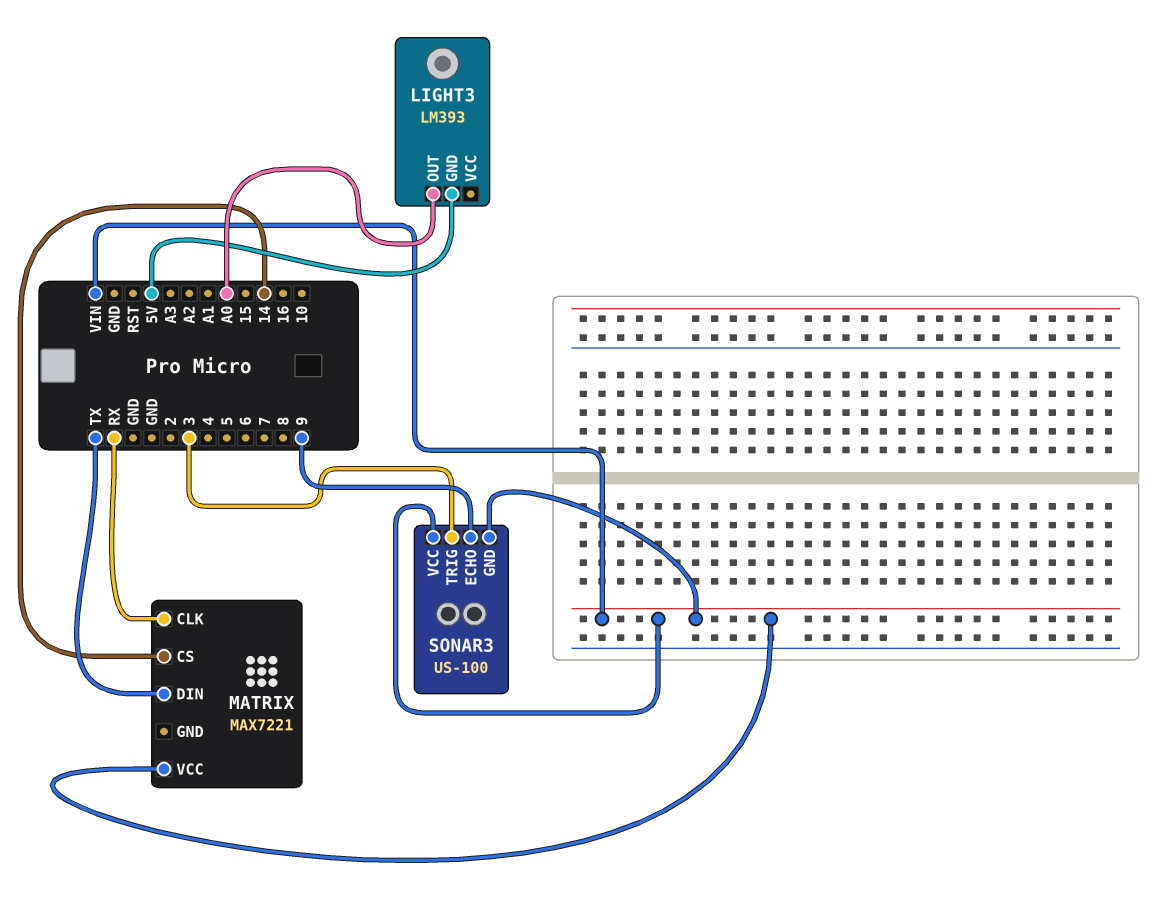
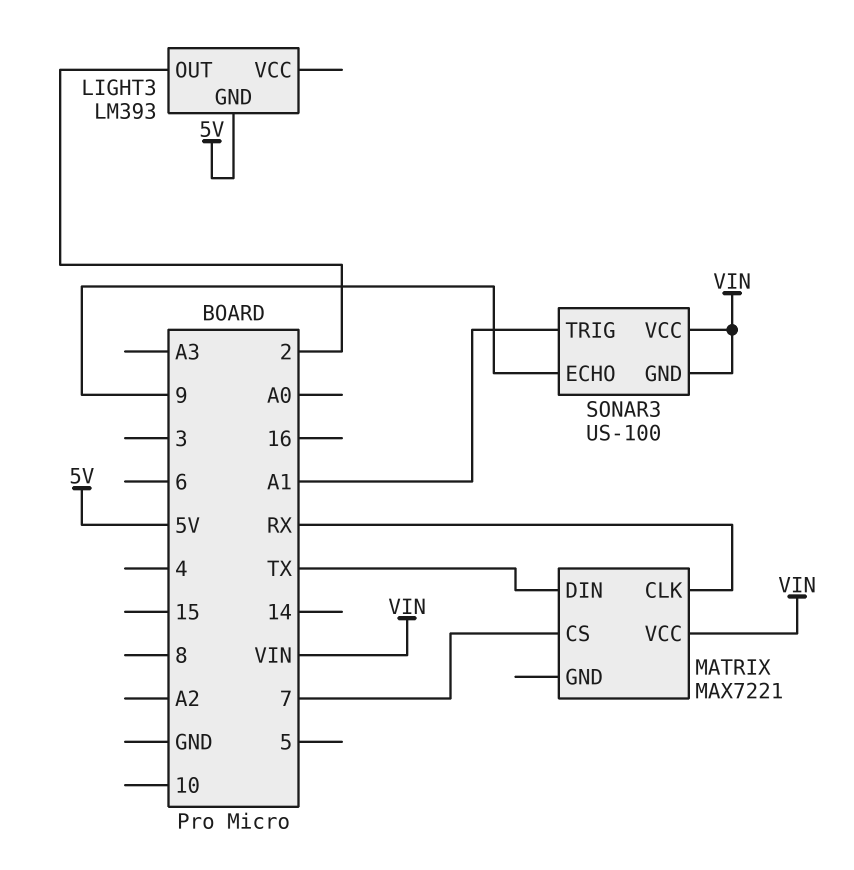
LIGHT3 pin OUT: A0 -> 2
MATRIX pin CS: 14 -> 7
SONAR3 pin TRIG: 3 -> A1

